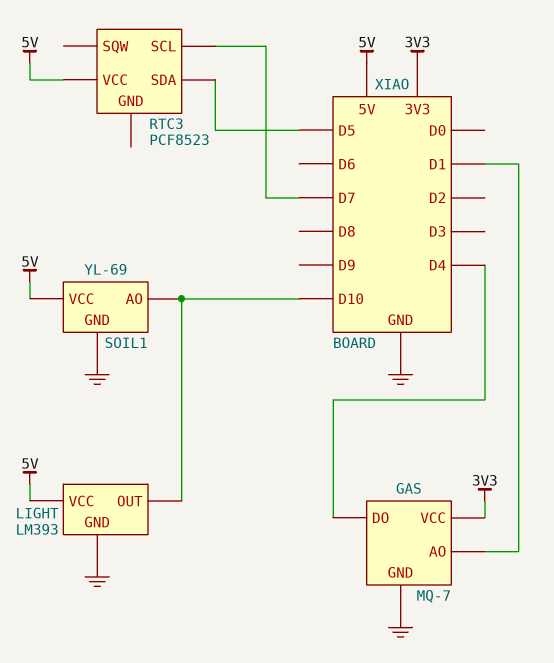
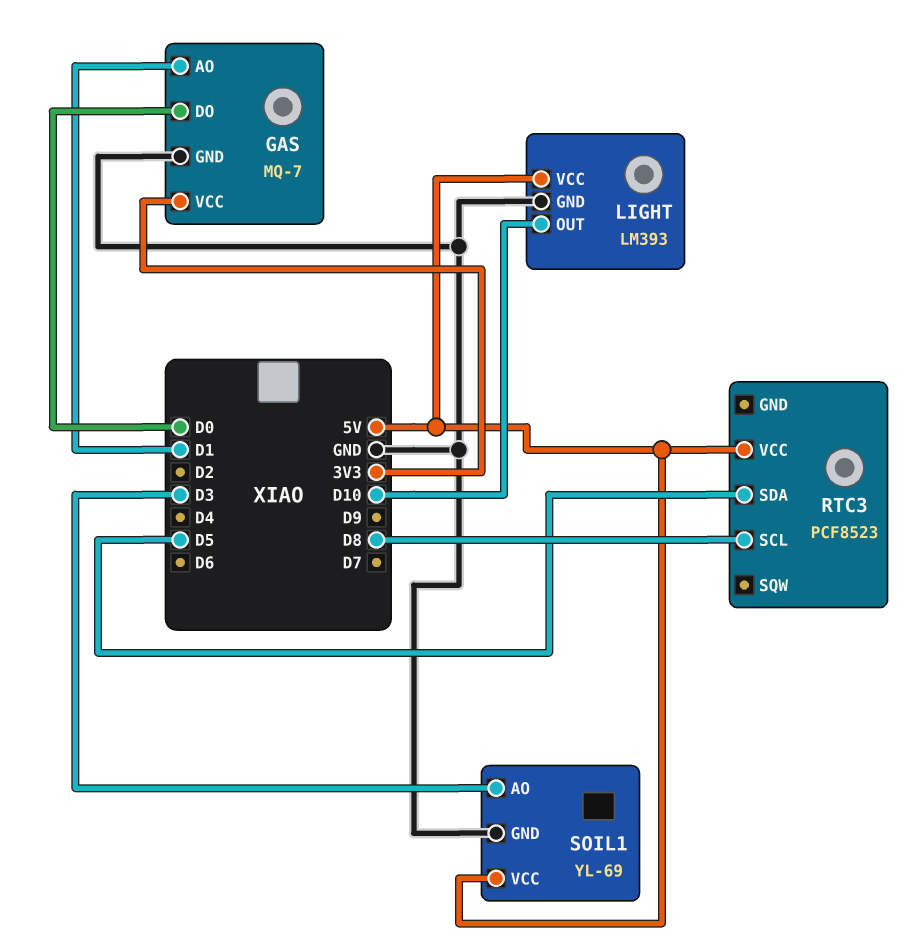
GAS pin DO: D4 -> D0
RTC3 pin SCL: D7 -> D8
SOIL1 pin AO: D10 -> D3

